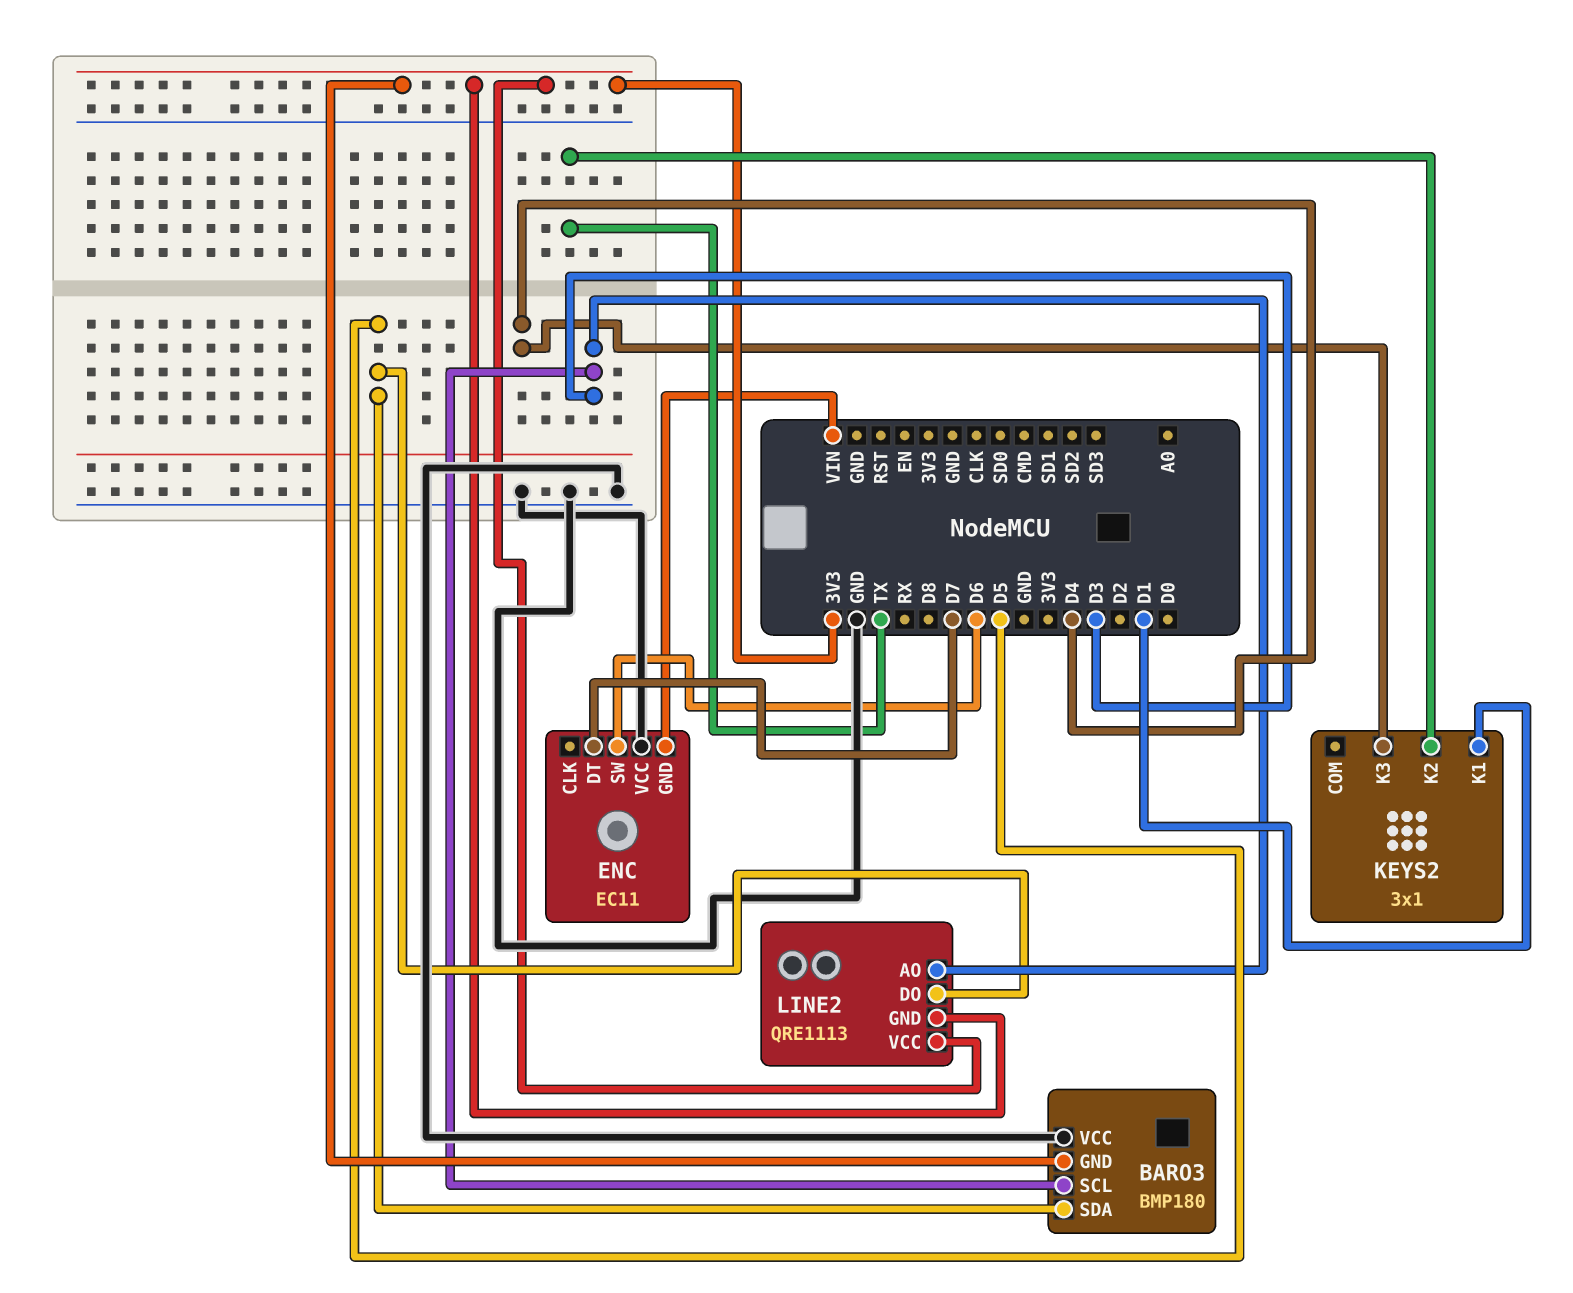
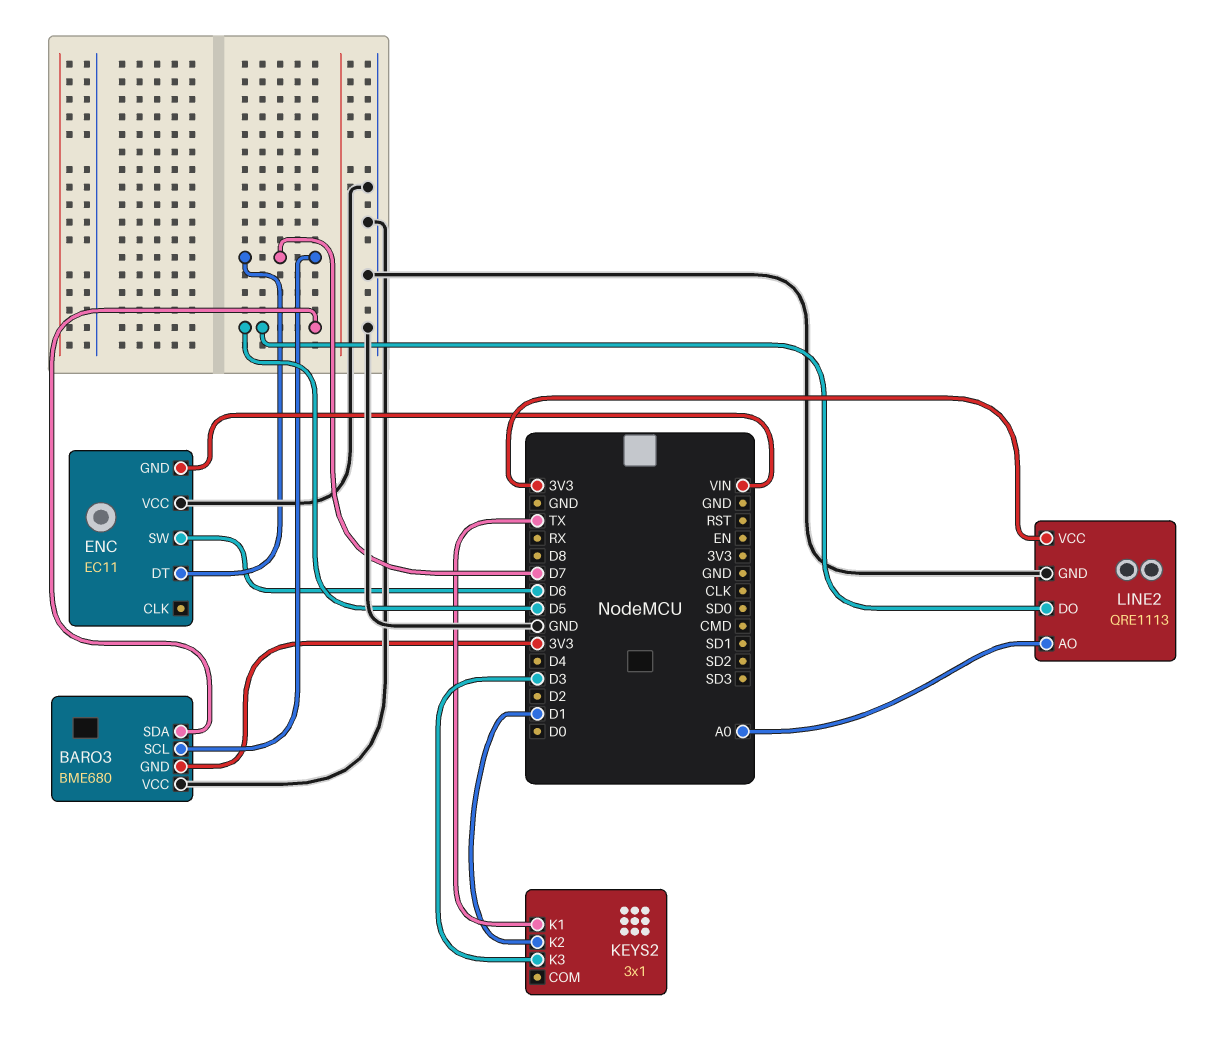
BARO3: BMP180 -> BME680
BARO3 pin SCL: D3 -> D7
KEYS2 pin K1: D1 -> TX
KEYS2 pin K2: TX -> D1
KEYS2 pin K3: D4 -> D3
LINE2 pin AO: D3 -> A0
LINE2 pin GND: 3V3 -> GND

